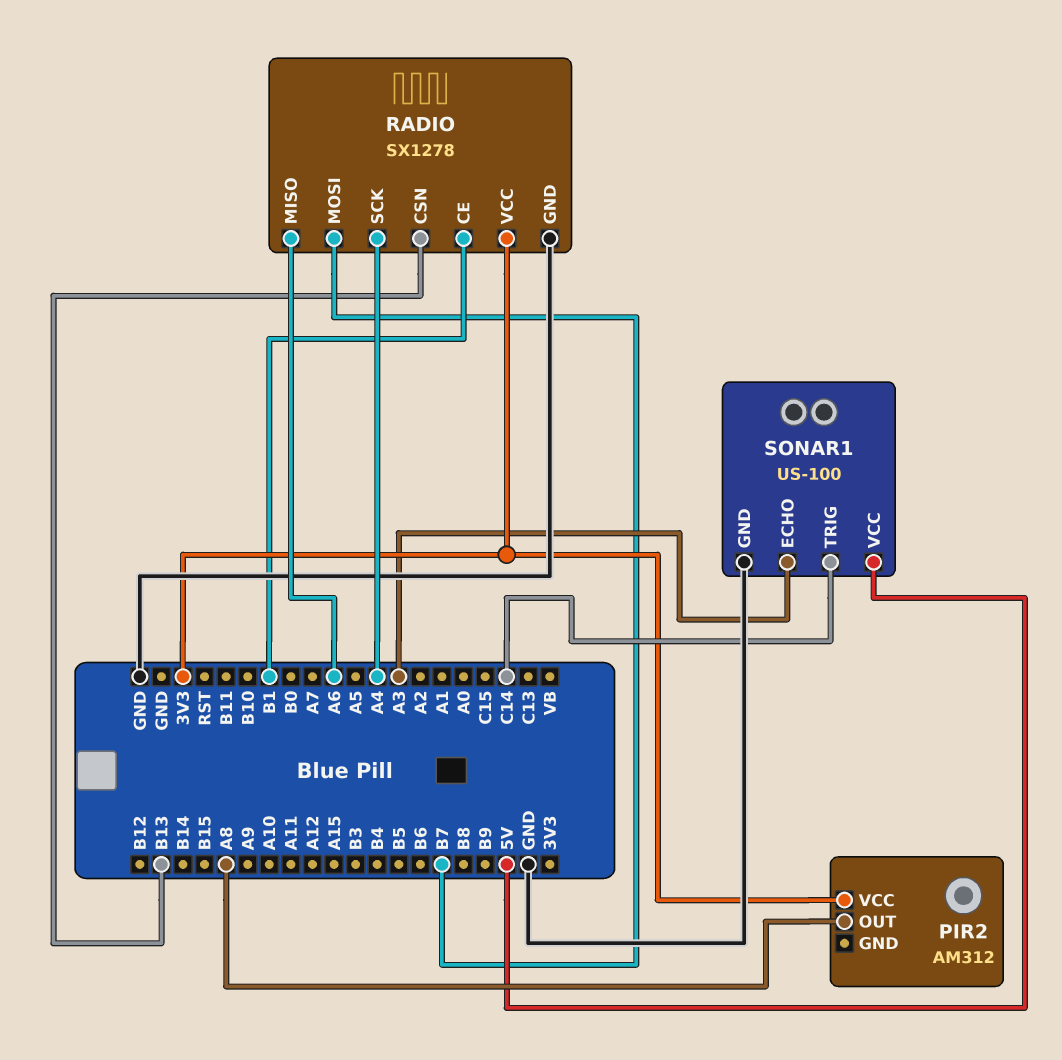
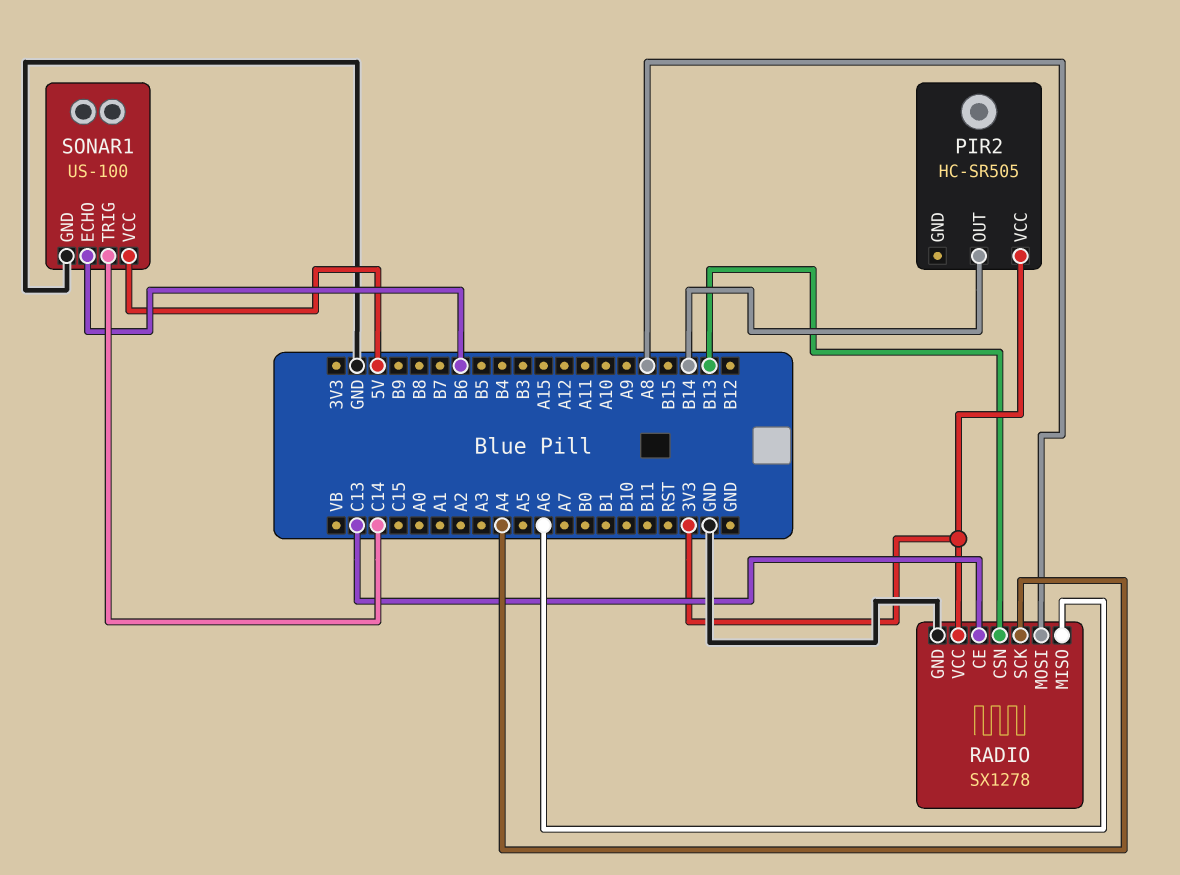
PIR2: AM312 -> HC-SR505
PIR2 pin OUT: A8 -> B14
RADIO pin CE: B1 -> C13
RADIO pin MOSI: B7 -> A8
SONAR1 pin ECHO: A3 -> B6

